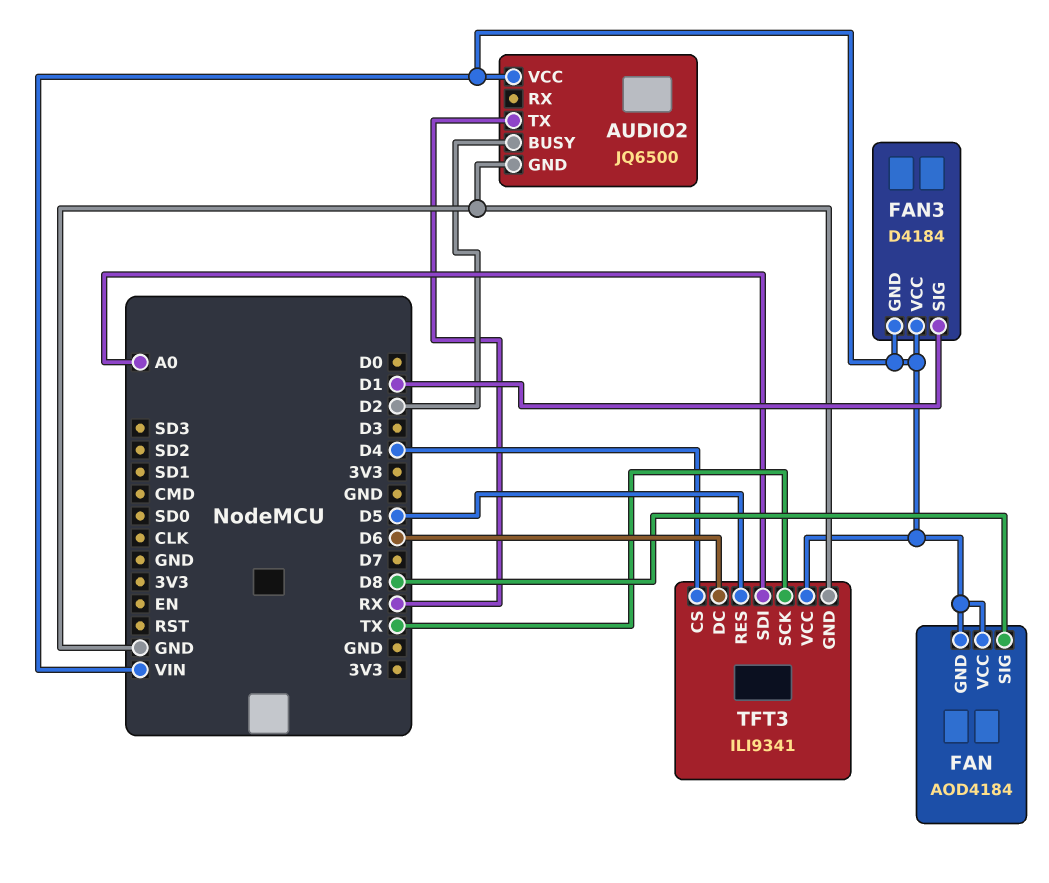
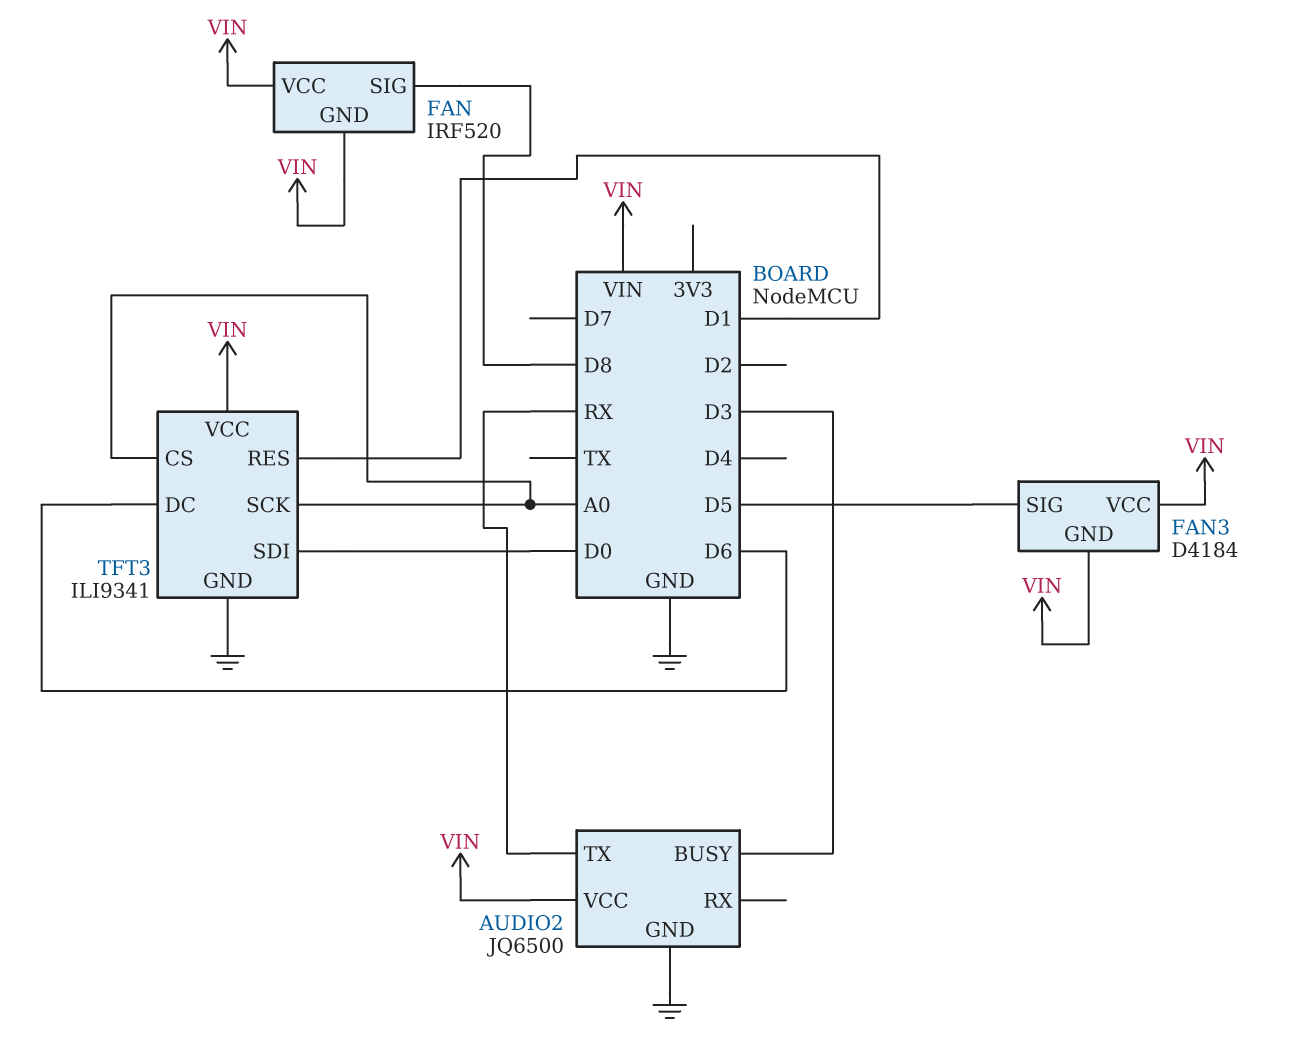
AUDIO2 pin BUSY: D2 -> D3
FAN: AOD4184 -> IRF520
FAN3 pin SIG: D1 -> D5
TFT3 pin CS: D4 -> A0
TFT3 pin RES: D5 -> D1
TFT3 pin SCK: TX -> A0
TFT3 pin SDI: A0 -> D0

